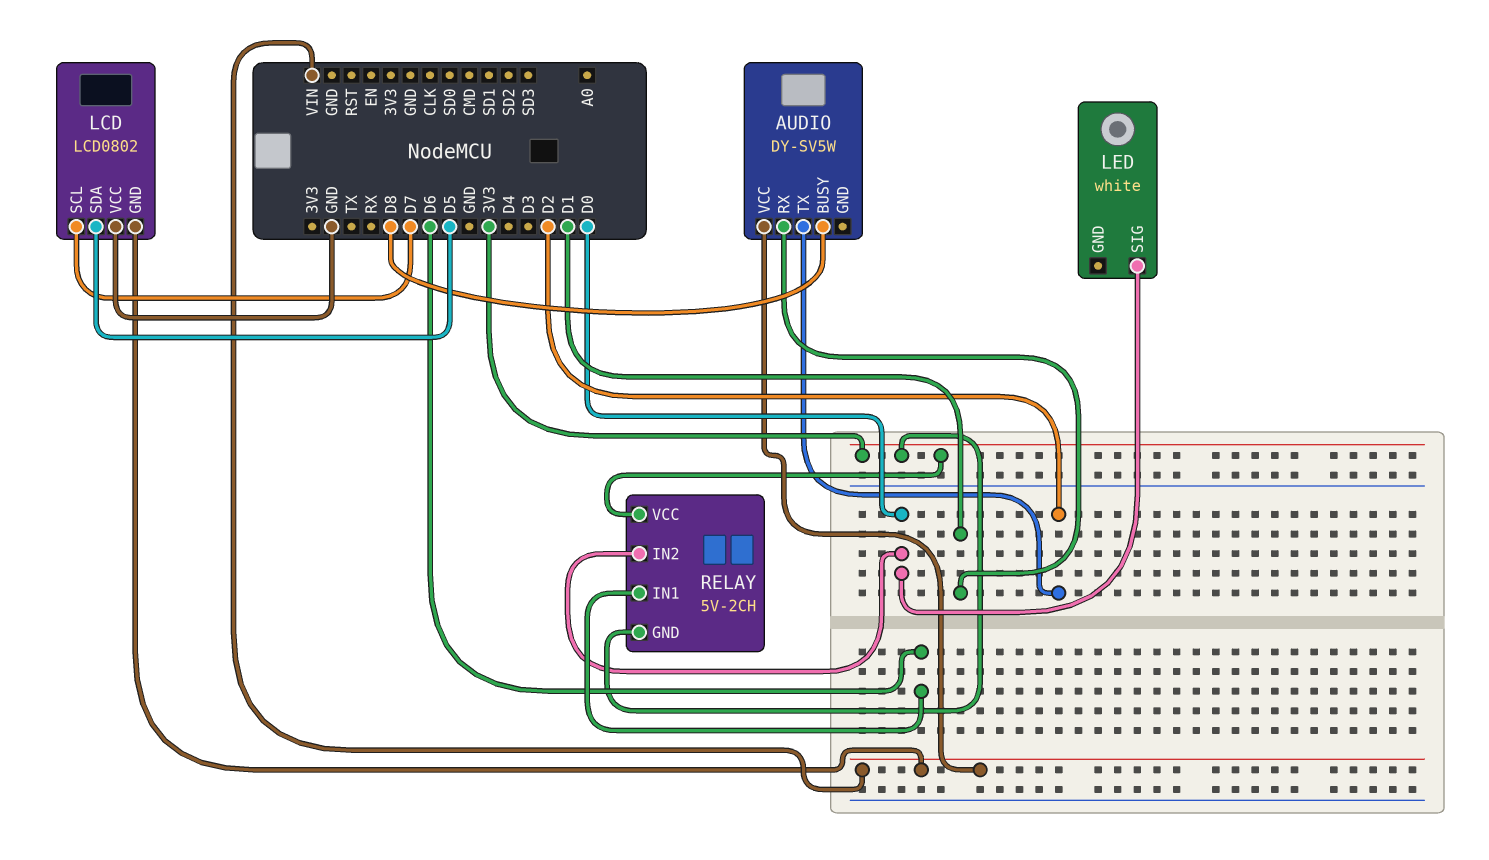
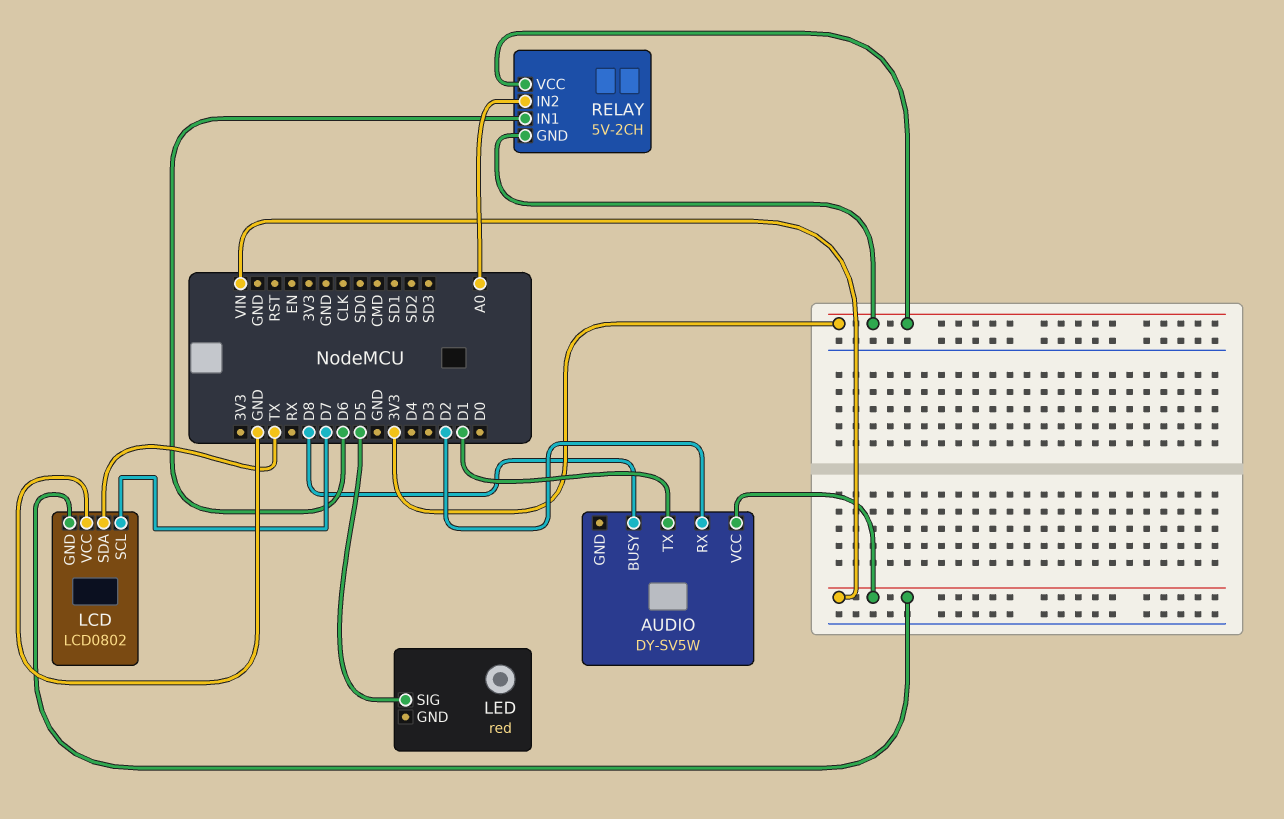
AUDIO pin RX: D1 -> D2
AUDIO pin TX: D2 -> D1
LCD pin SDA: D5 -> TX
LED: white -> red
LED pin SIG: D0 -> D5
RELAY pin IN2: D0 -> A0

